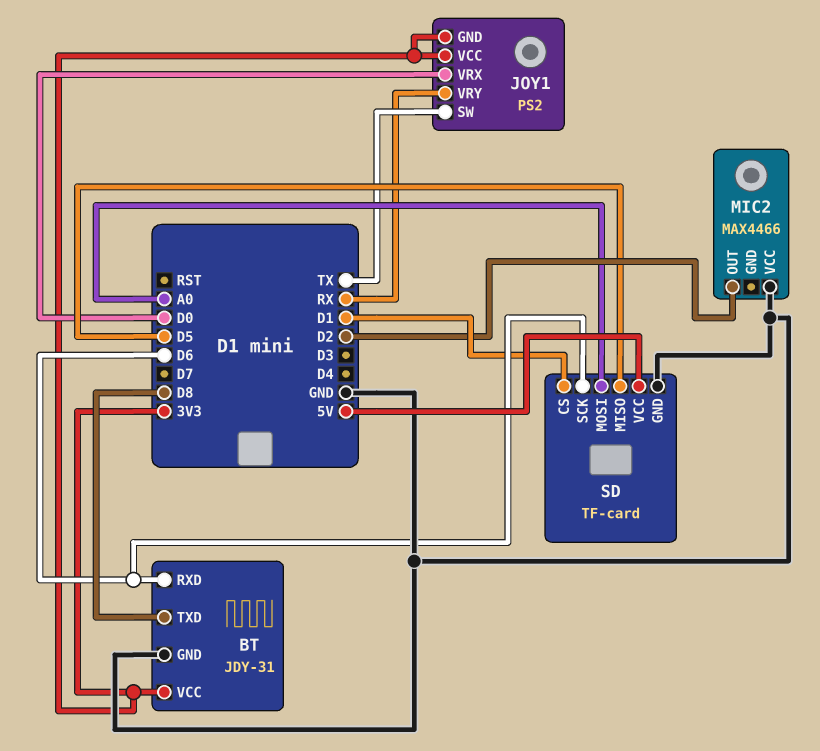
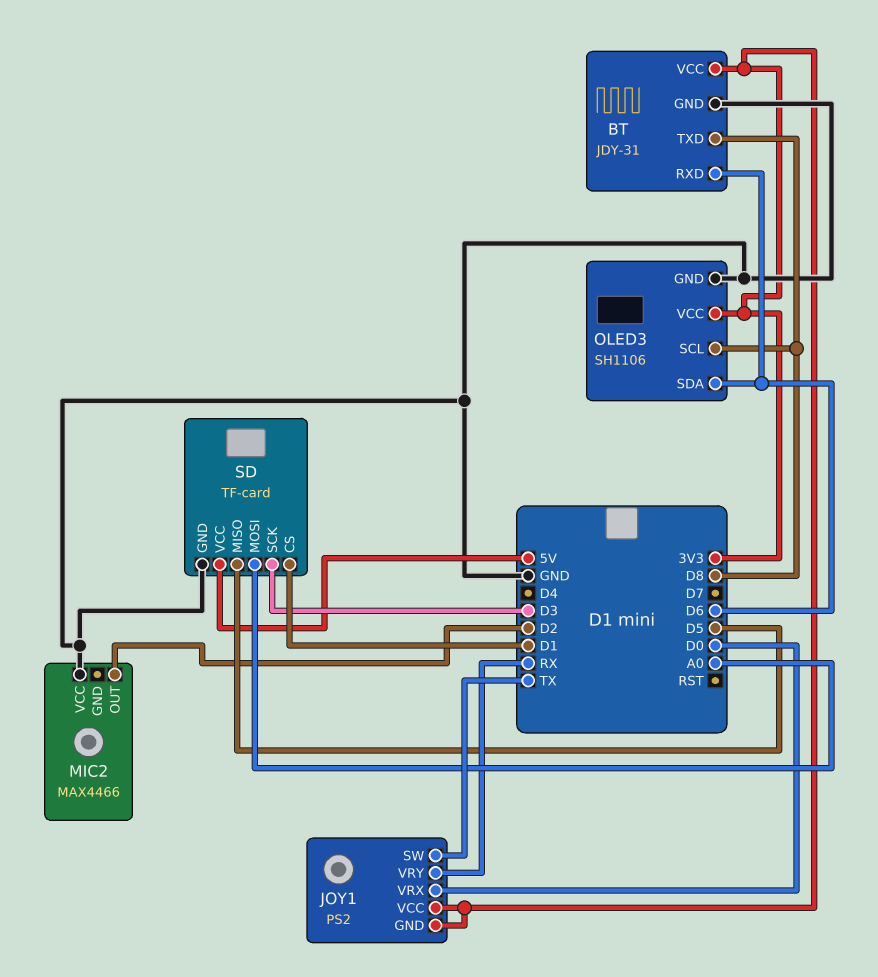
OLED3: none -> SH1106
OLED3 pin GND: none -> GND
OLED3 pin SCL: none -> D8
OLED3 pin SDA: none -> D6
OLED3 pin VCC: none -> 3V3
SD pin SCK: D6 -> D3

